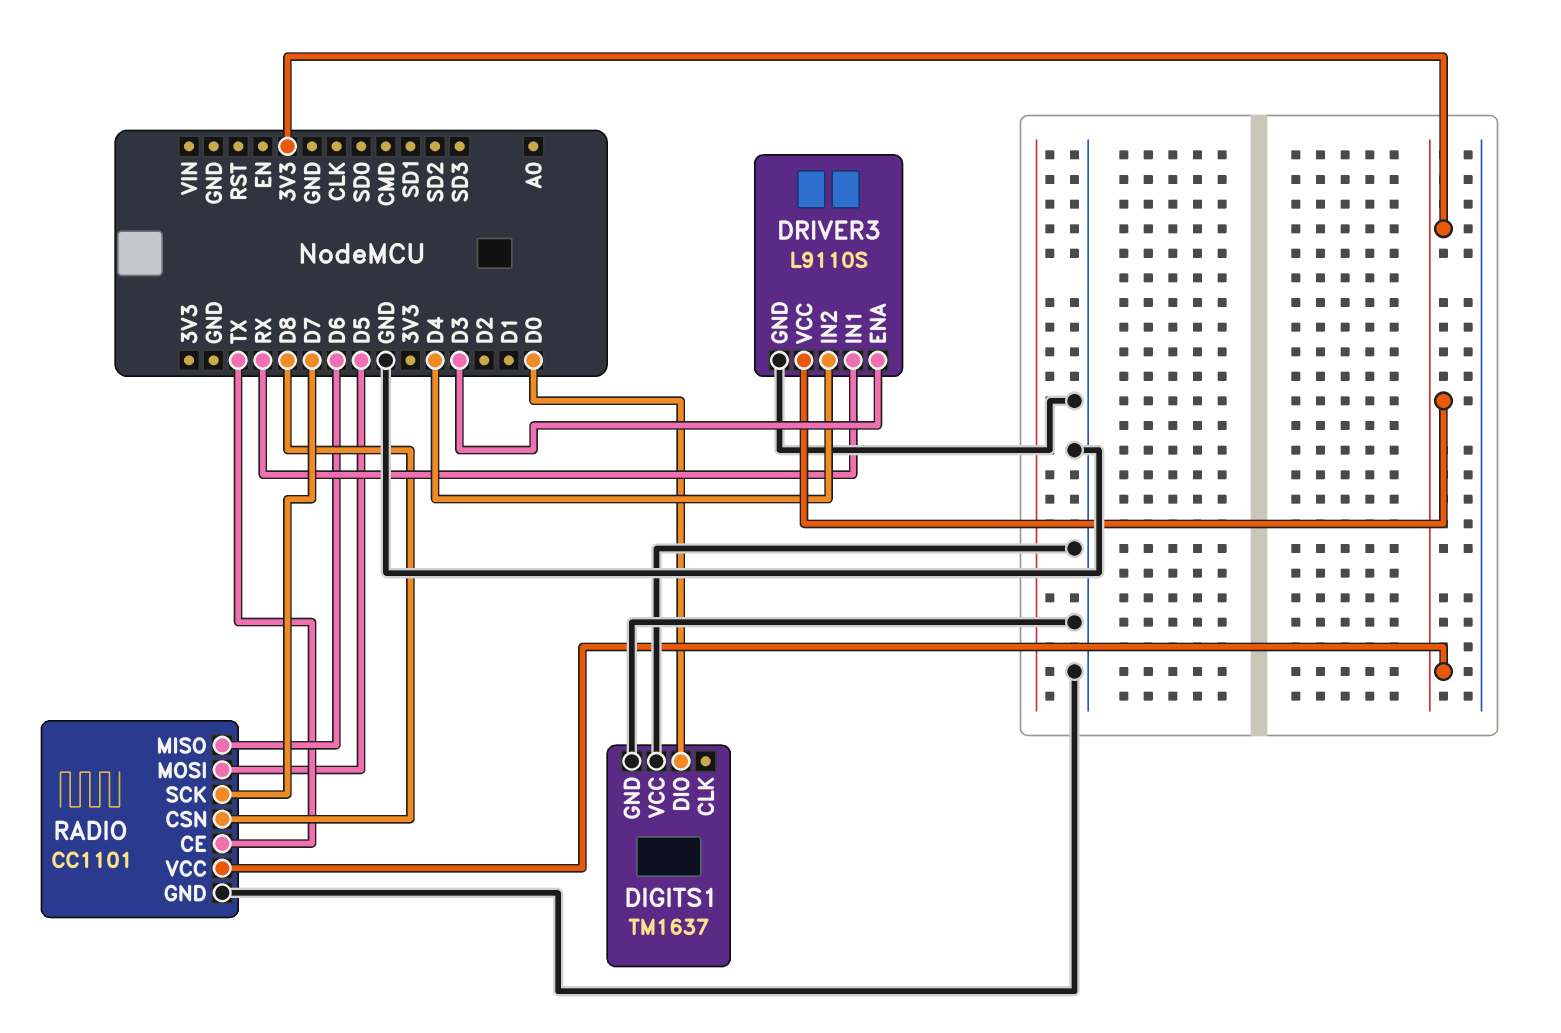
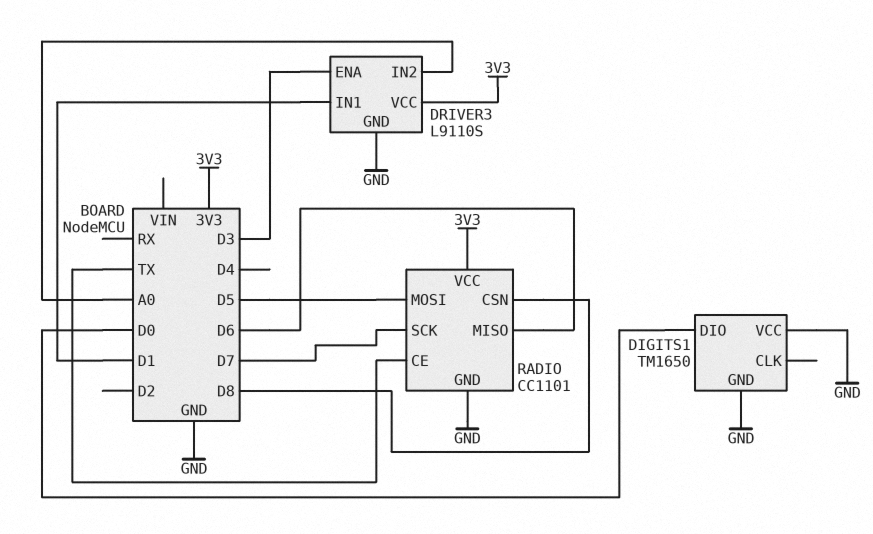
DIGITS1: TM1637 -> TM1650
DRIVER3 pin IN1: RX -> D1
DRIVER3 pin IN2: D4 -> A0

